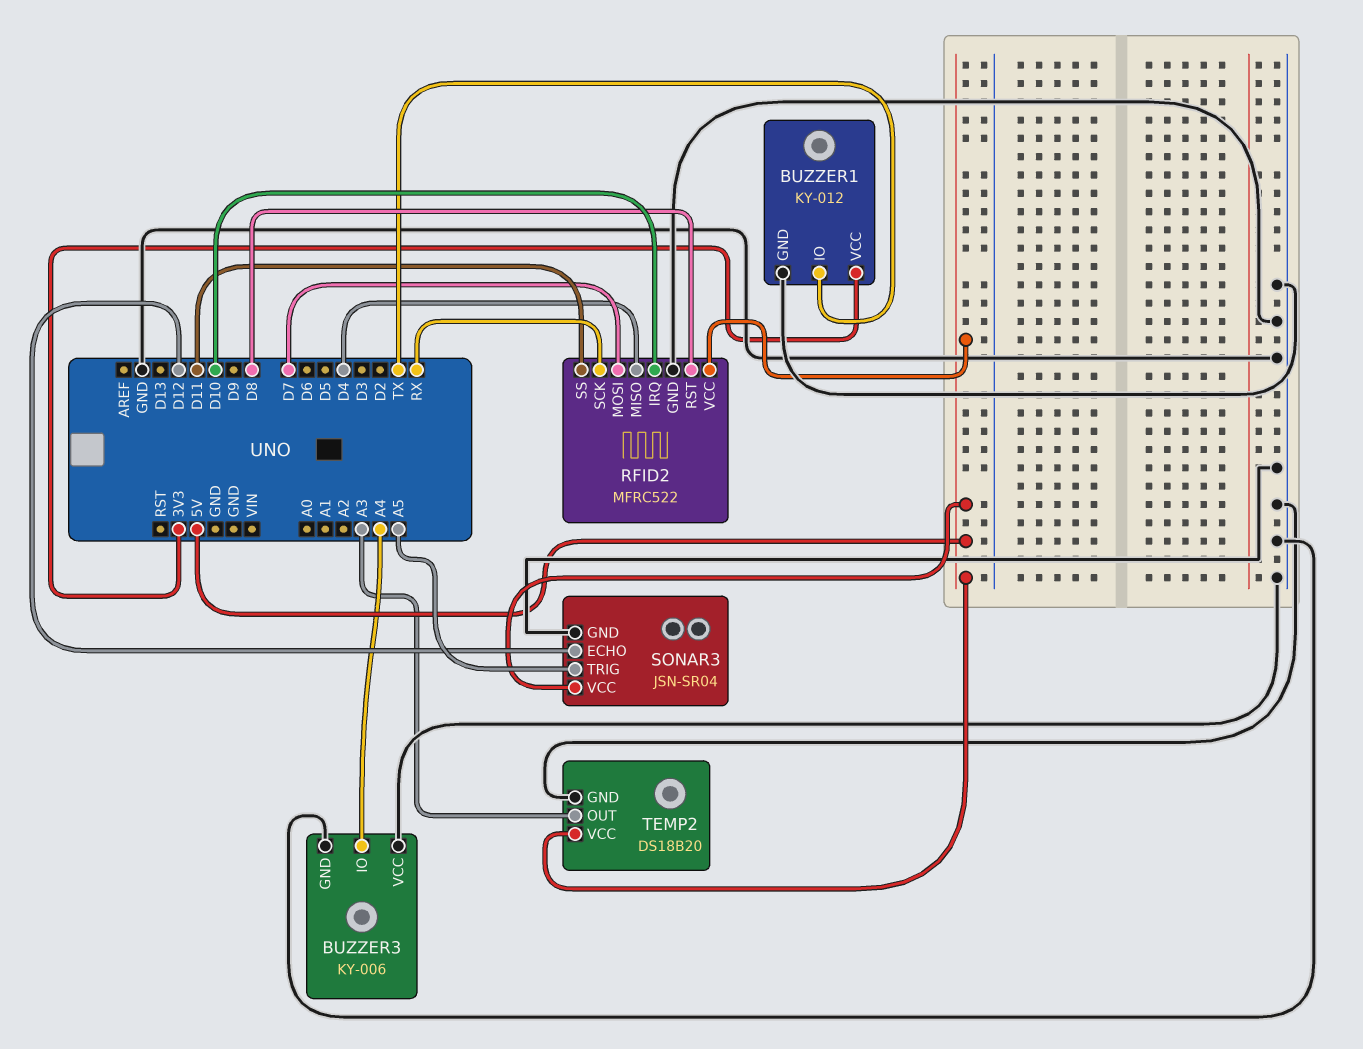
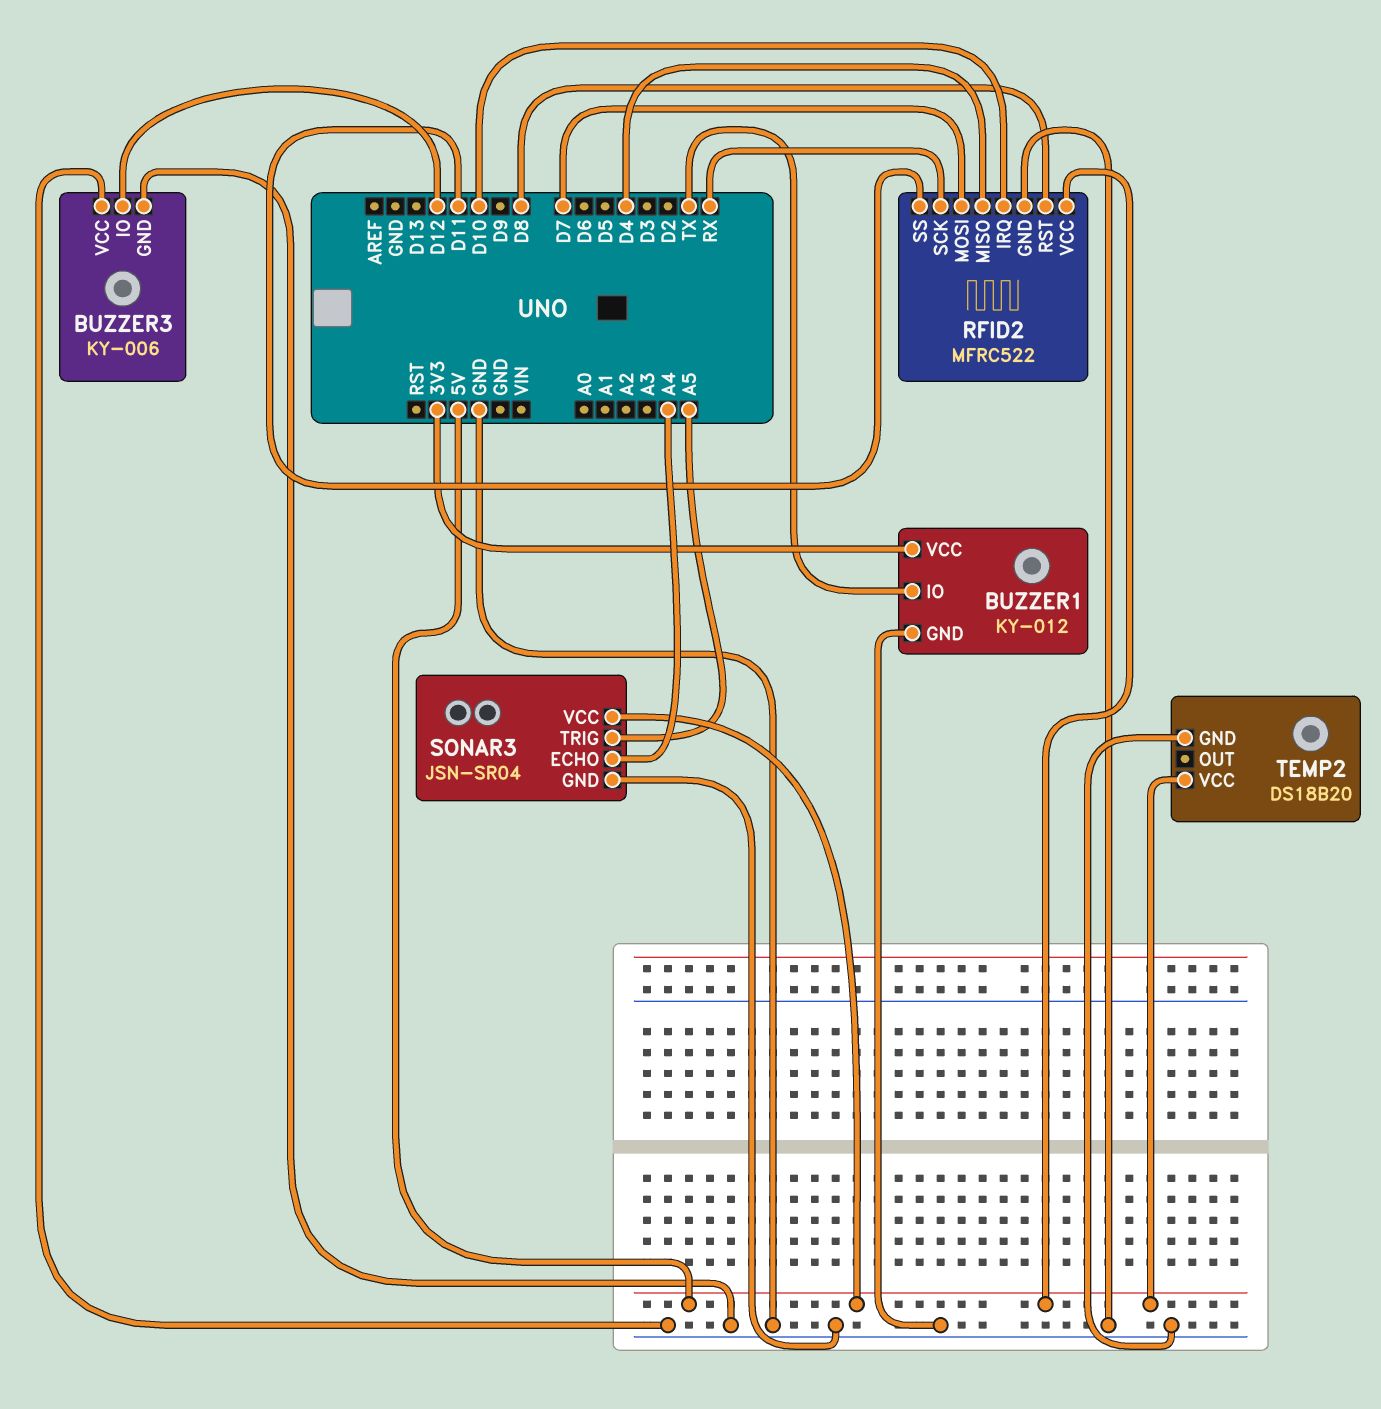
BUZZER3 pin IO: A4 -> D12
SONAR3 pin ECHO: D12 -> A4
TEMP2 pin OUT: A3 -> none

